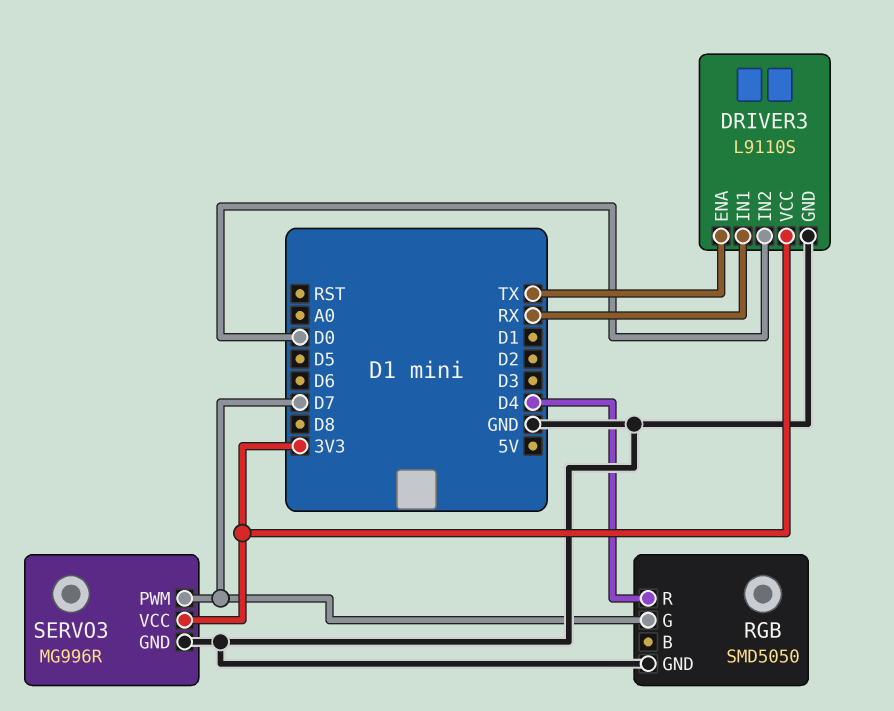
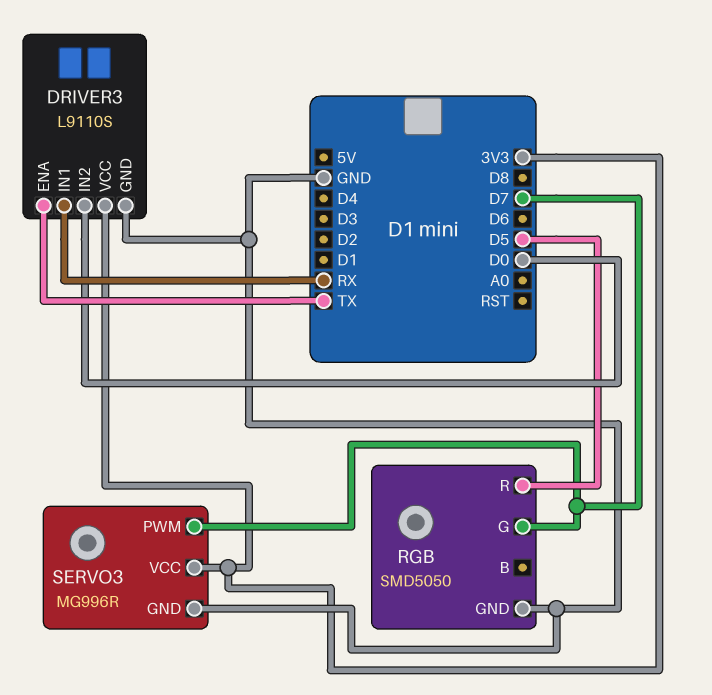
RGB pin R: D4 -> D5

